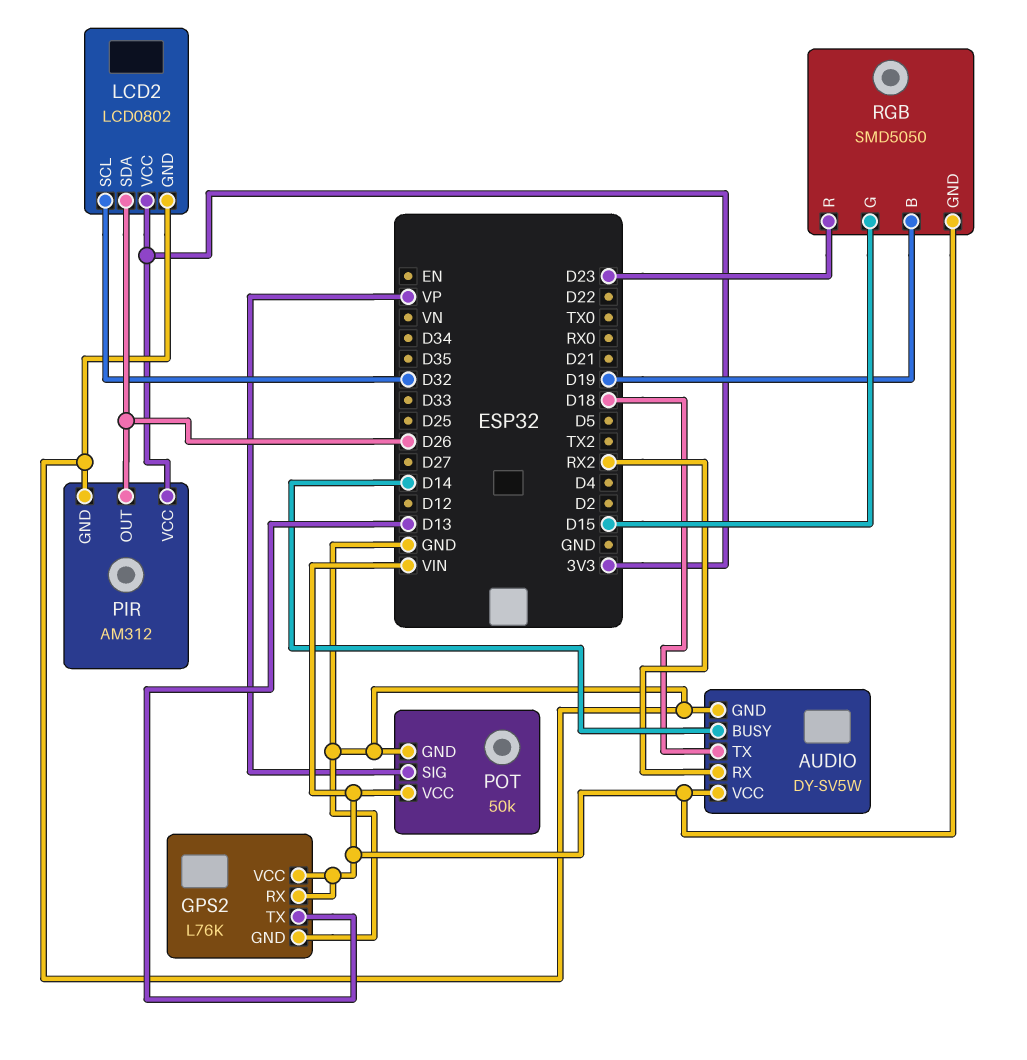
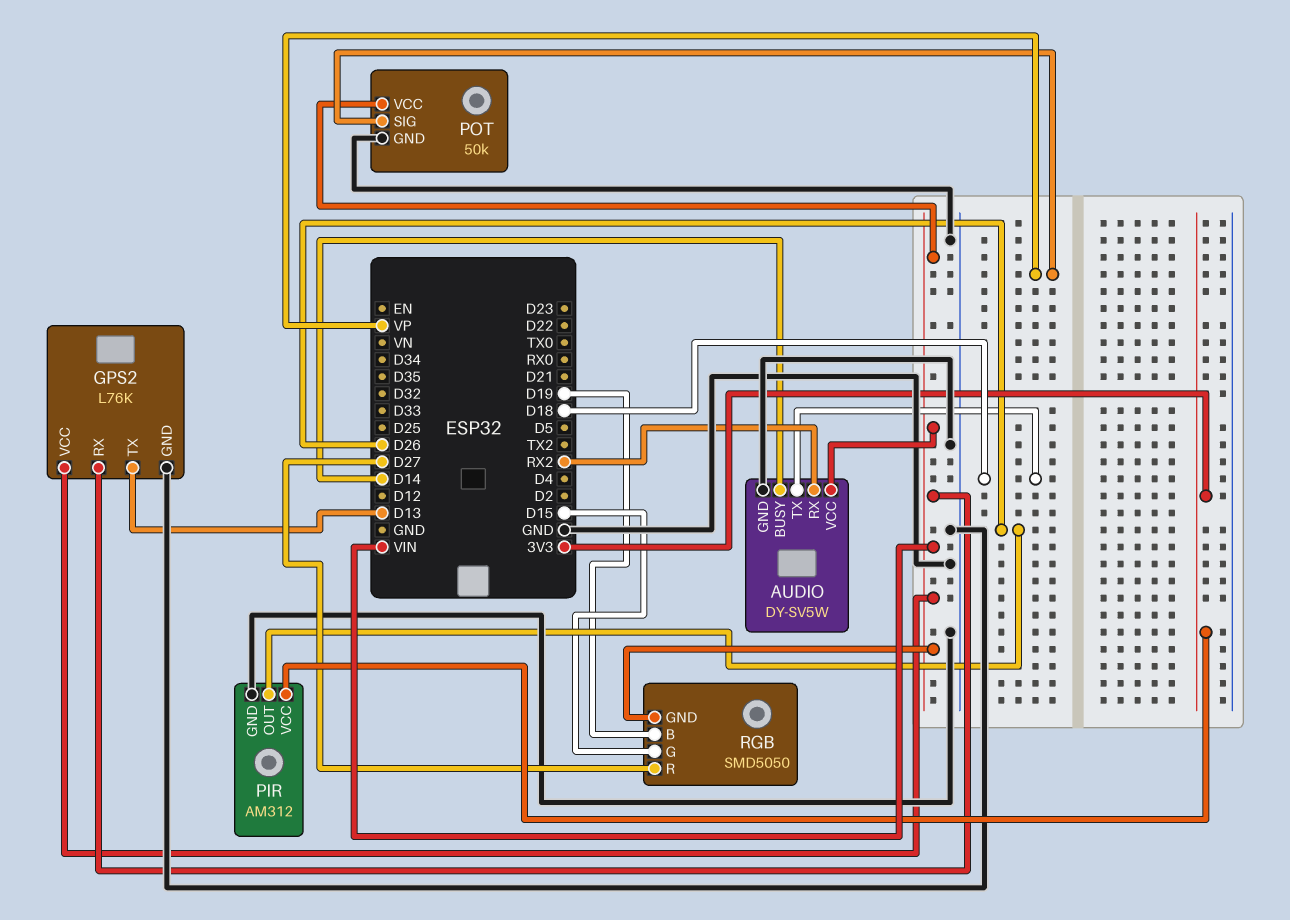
LCD2: LCD0802 -> none
LCD2 pin GND: GND -> none
LCD2 pin SCL: D32 -> none
LCD2 pin SDA: D26 -> none
LCD2 pin VCC: 3V3 -> none
RGB pin R: D23 -> D27

